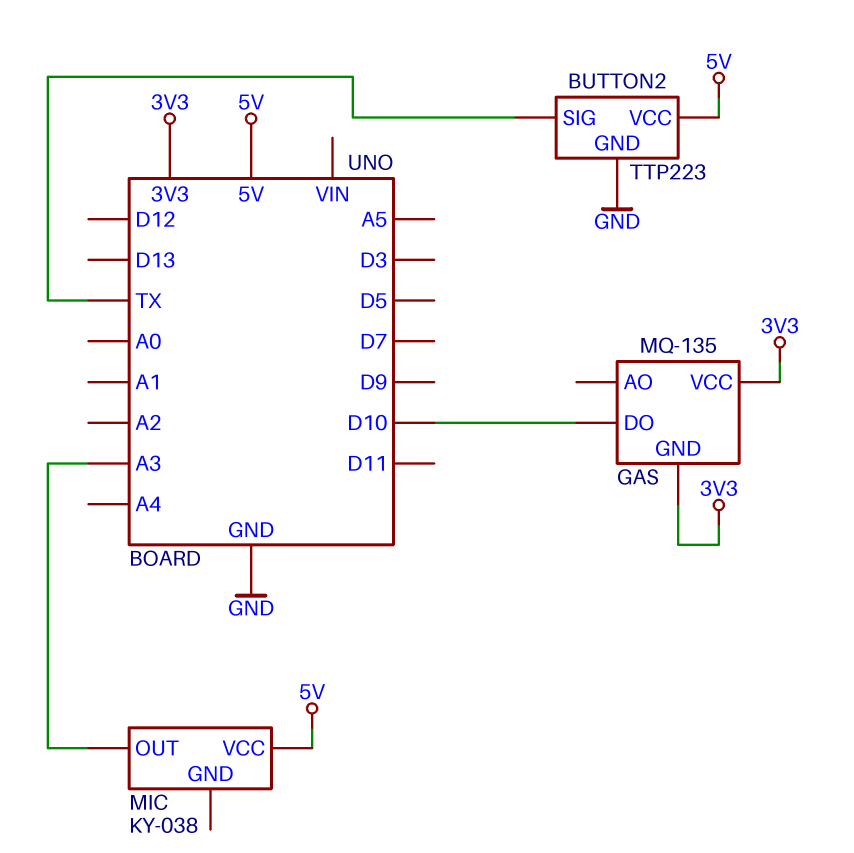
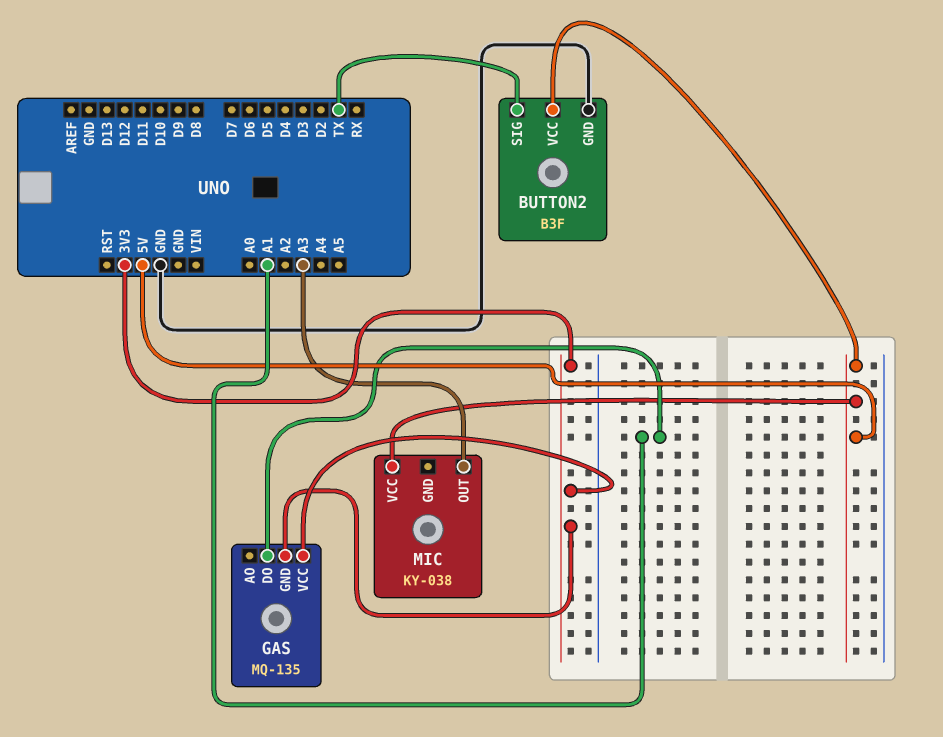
BUTTON2: TTP223 -> B3F
GAS pin DO: D10 -> A1

